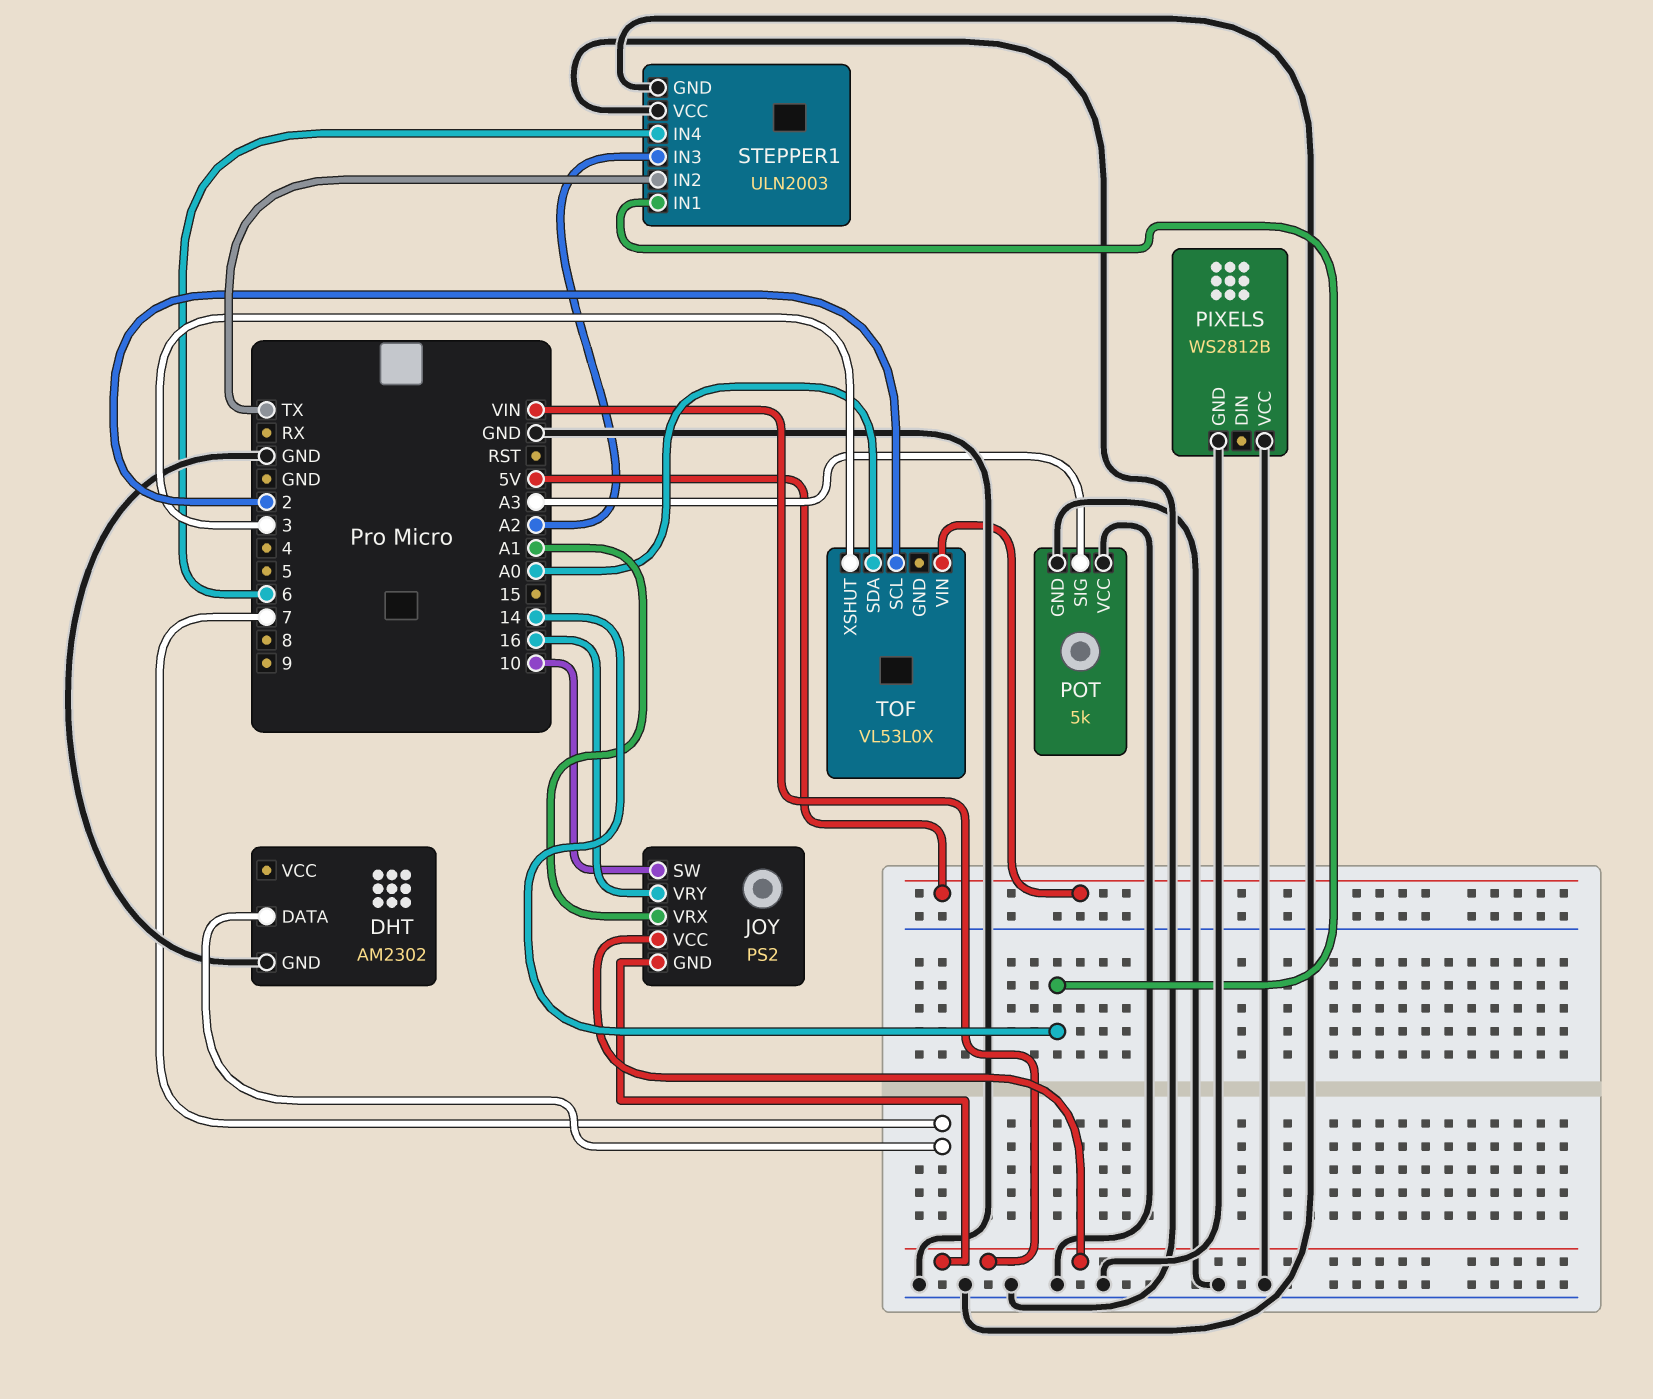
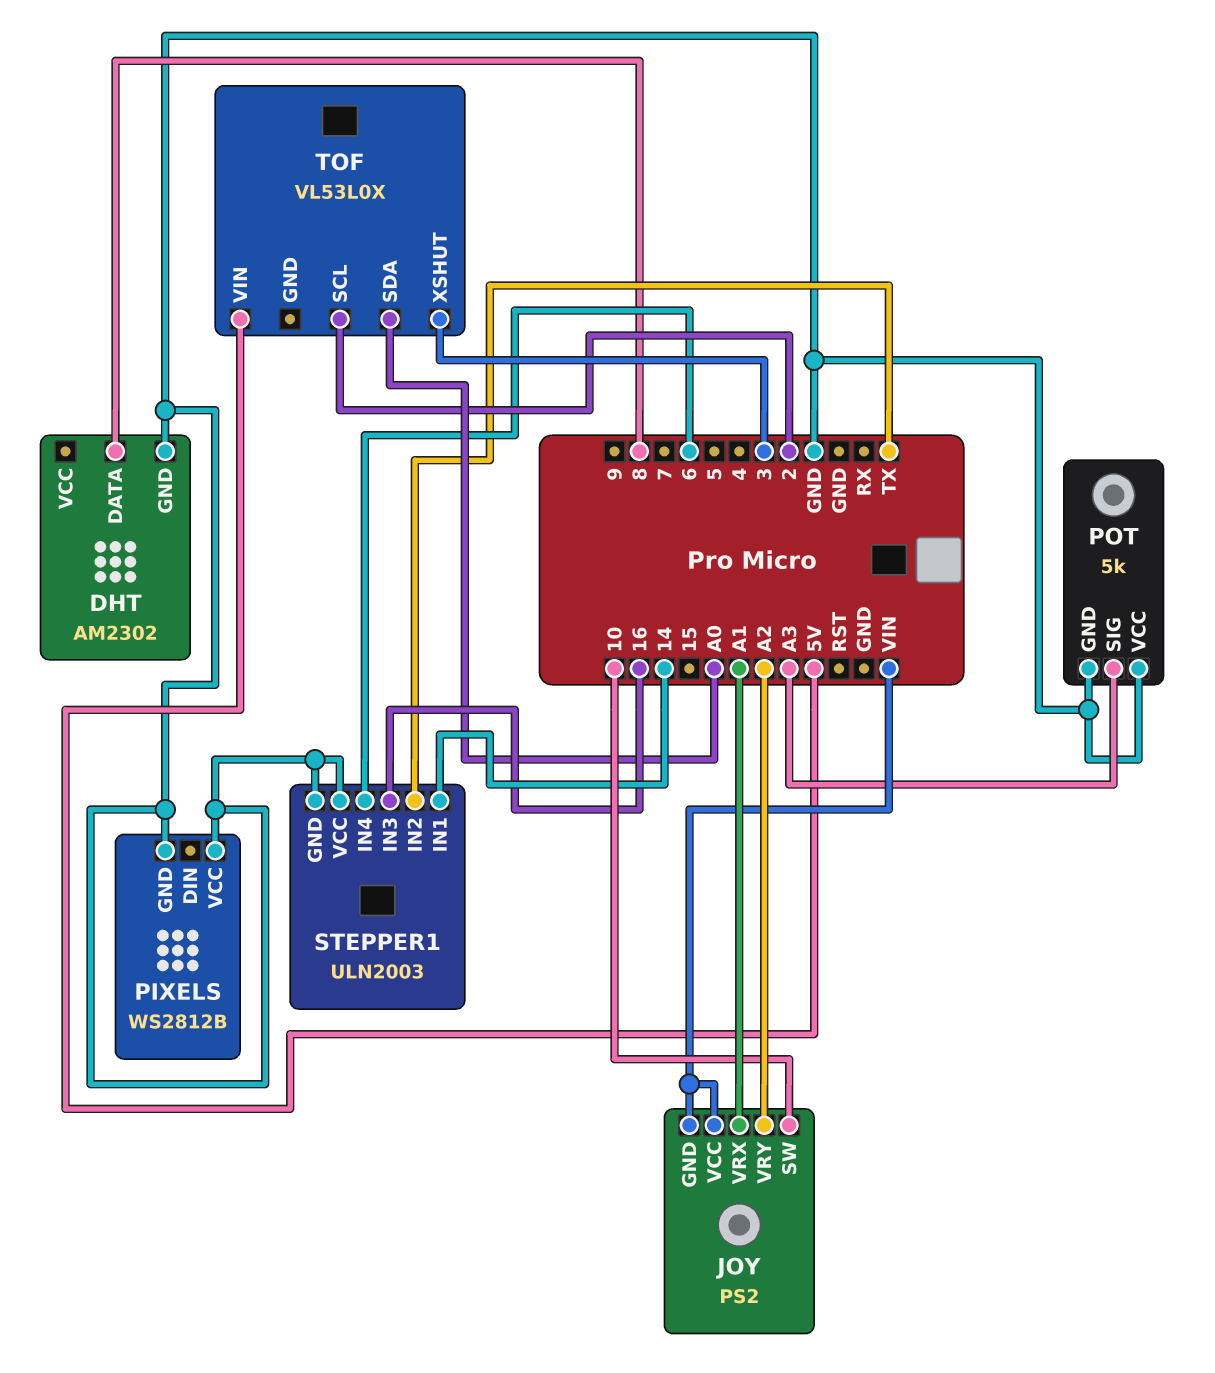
DHT pin DATA: 7 -> 8
JOY pin VRY: 16 -> A2
STEPPER1 pin IN3: A2 -> 16

